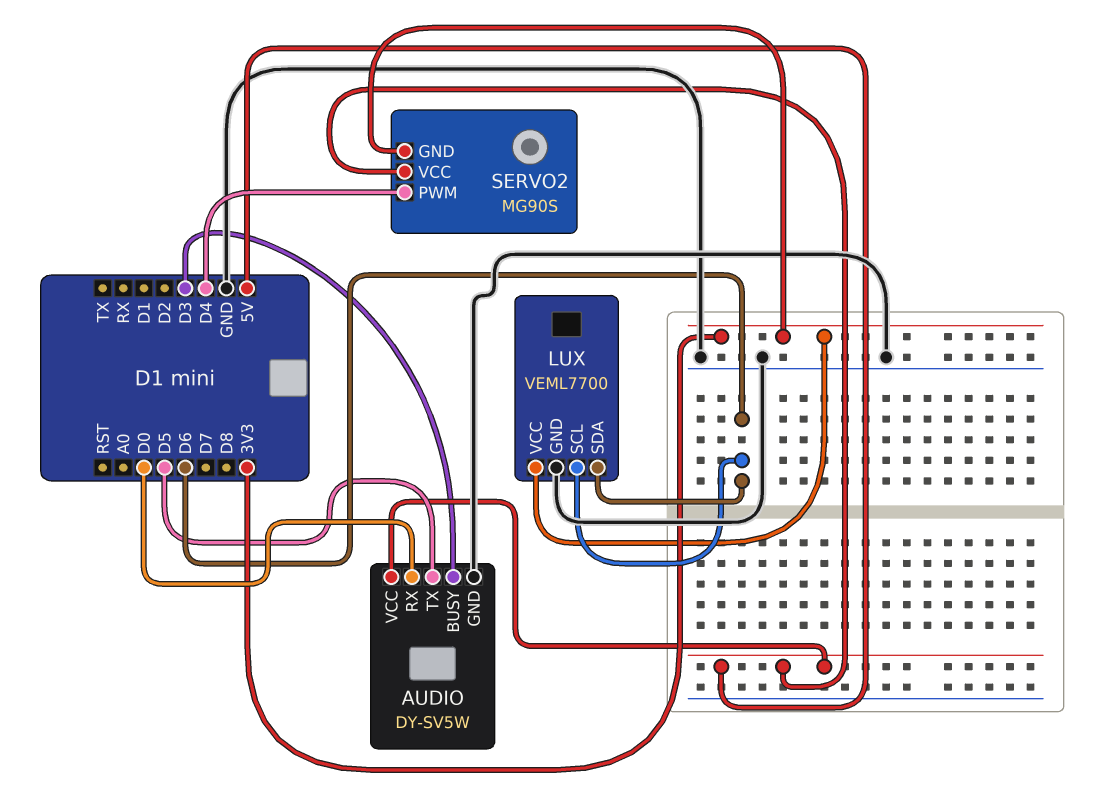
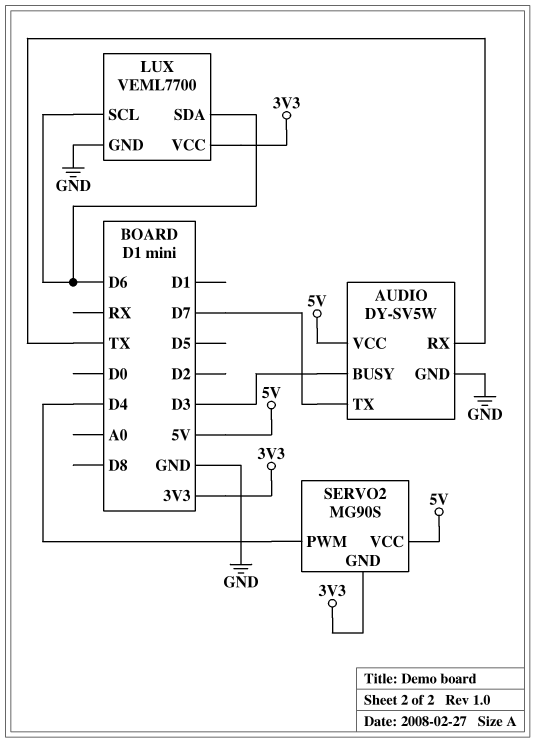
AUDIO pin RX: D0 -> TX
AUDIO pin TX: D5 -> D7

